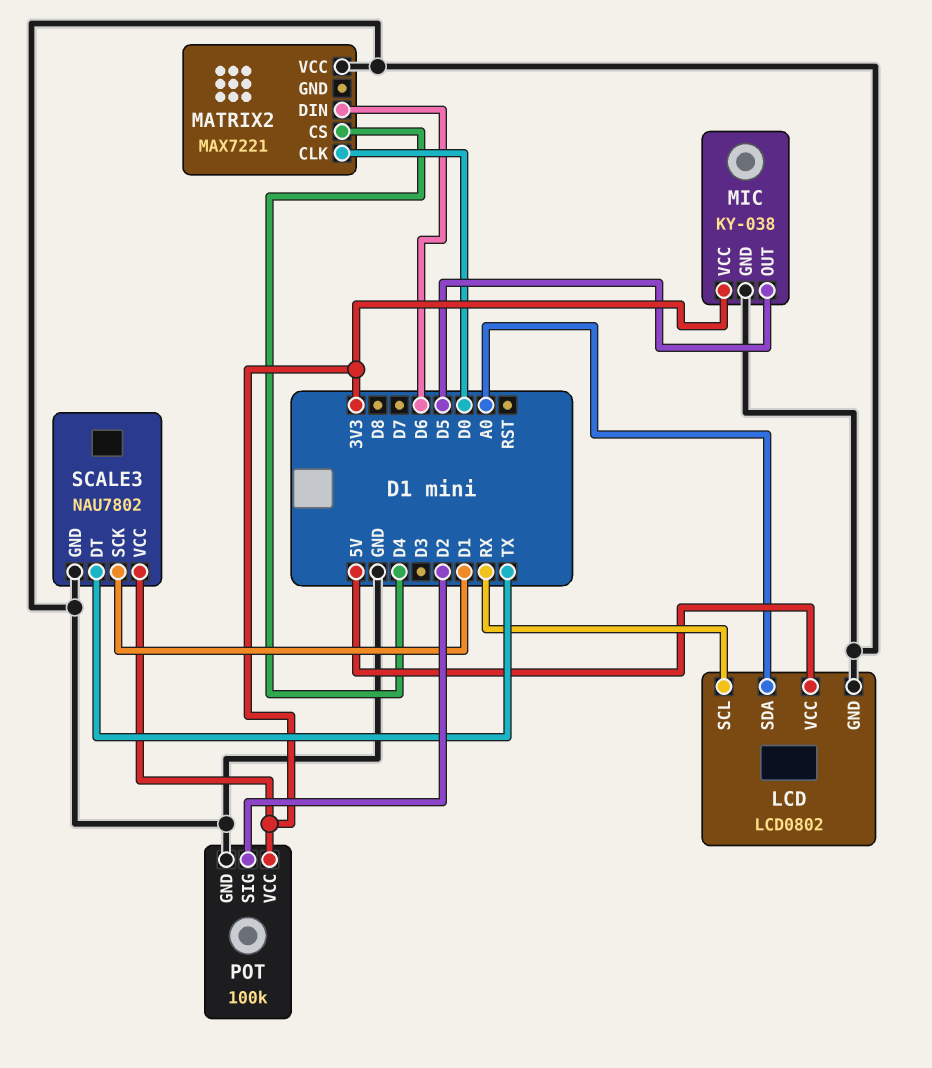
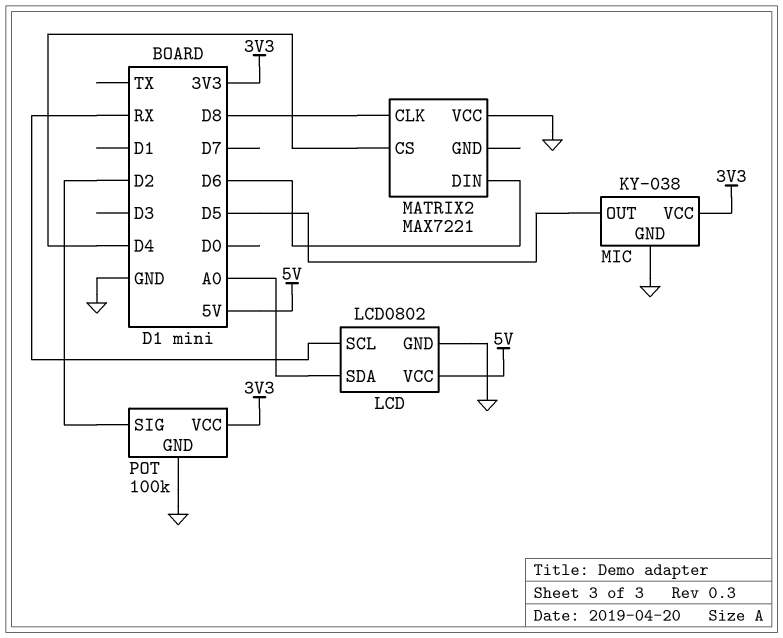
MATRIX2 pin CLK: D0 -> D8
SCALE3: NAU7802 -> none
SCALE3 pin DT: TX -> none
SCALE3 pin GND: GND -> none
SCALE3 pin SCK: D1 -> none
SCALE3 pin VCC: 3V3 -> none

